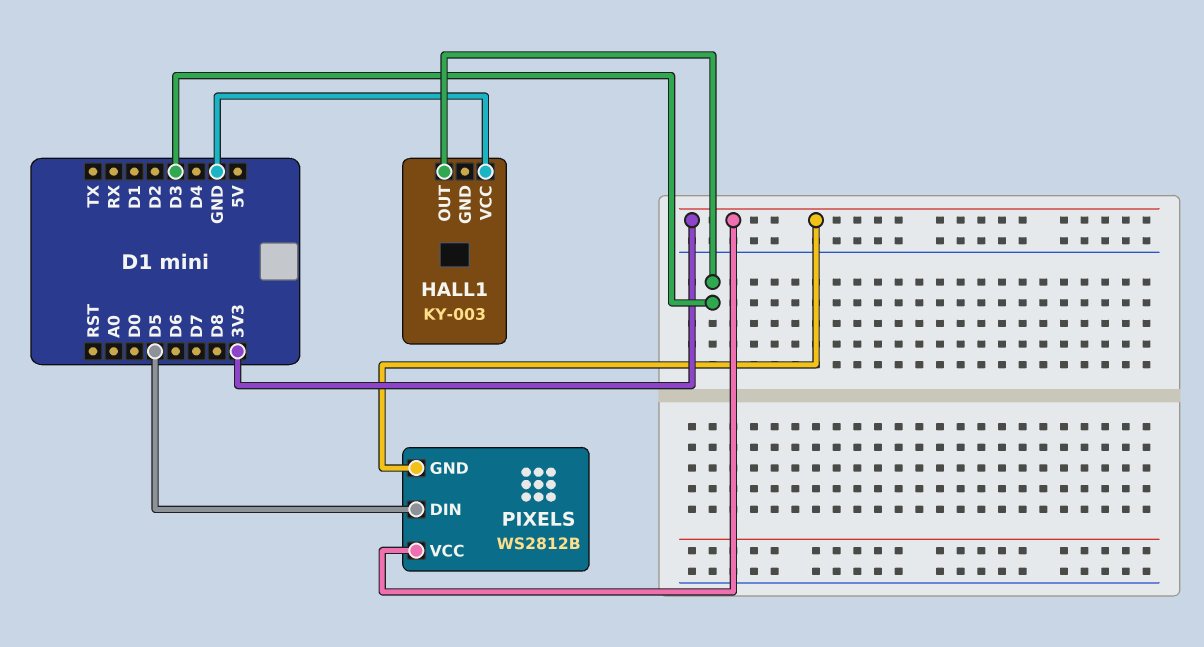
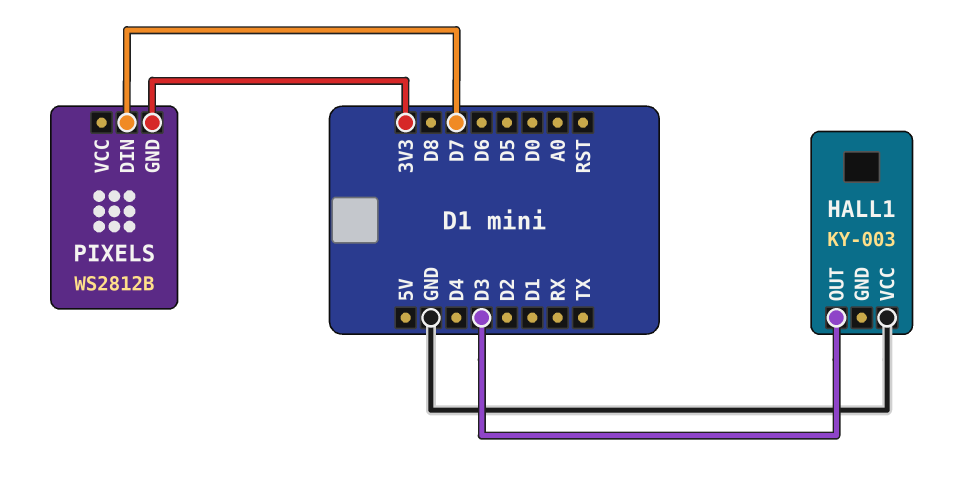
PIXELS pin DIN: D5 -> D7
PIXELS pin VCC: 3V3 -> none

